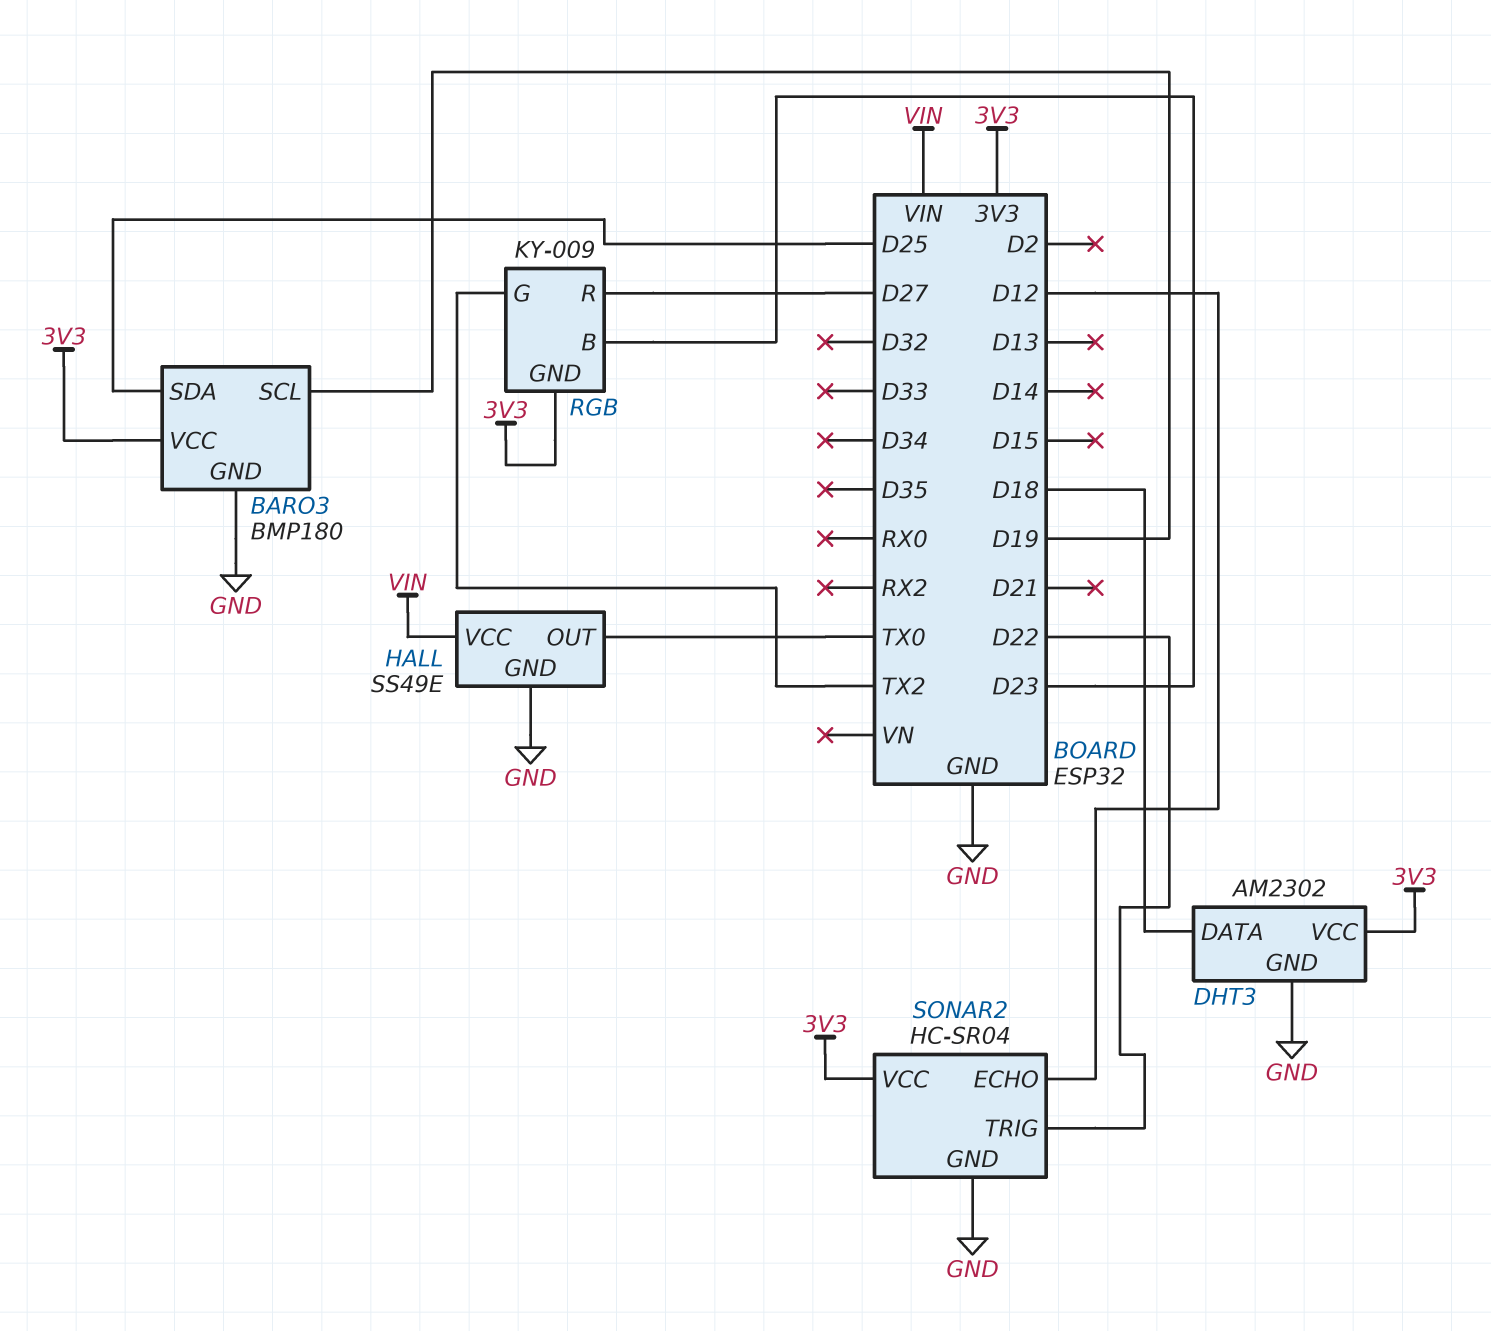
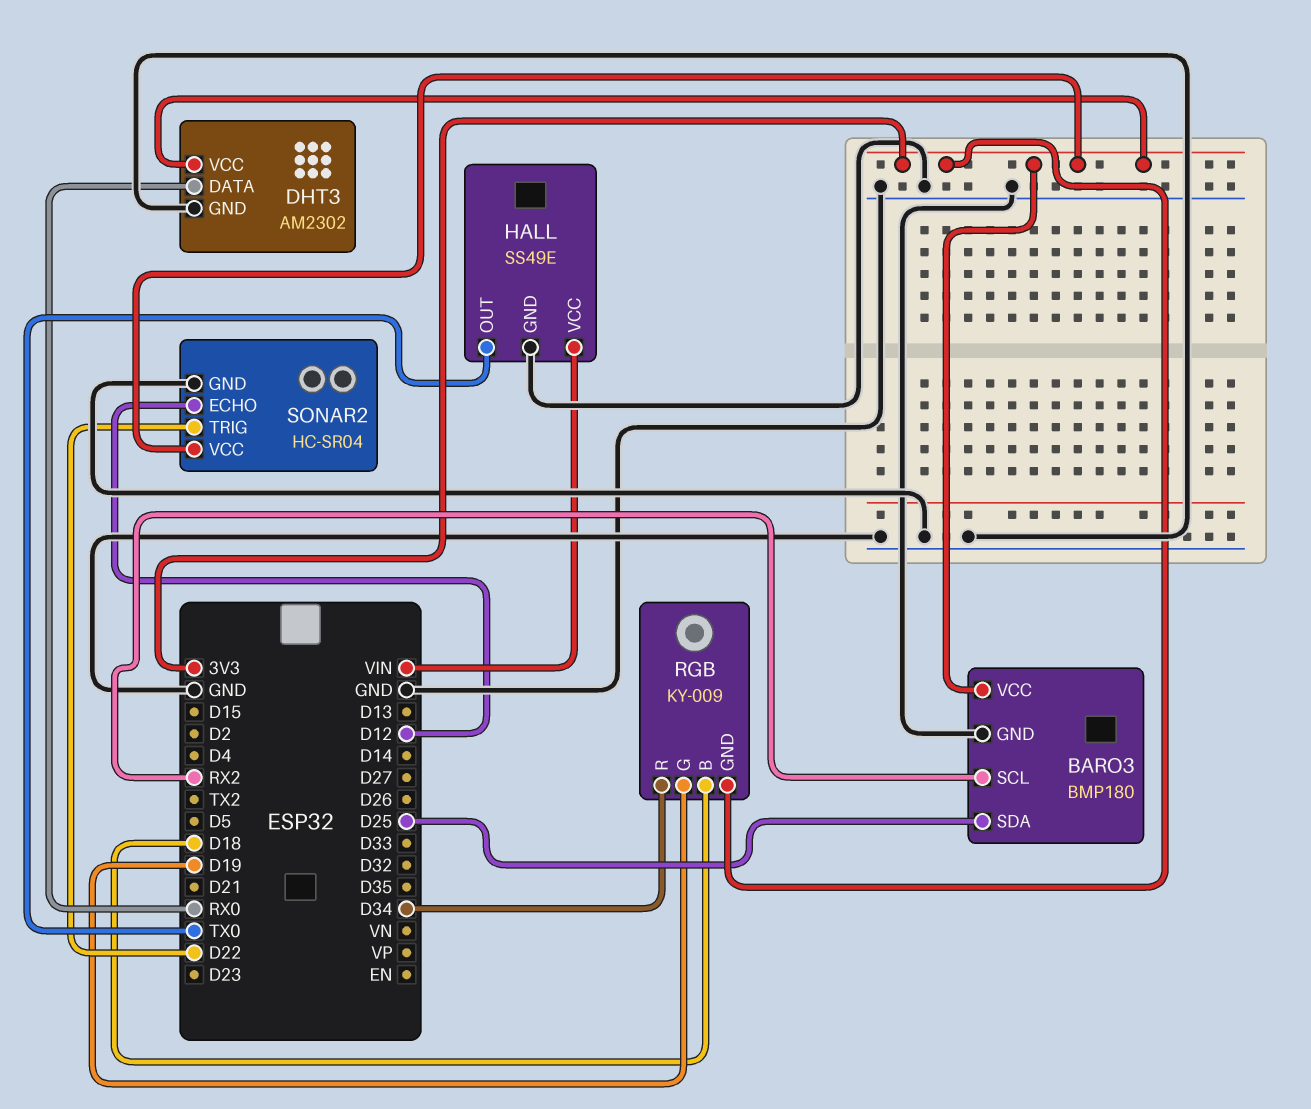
BARO3 pin SCL: D19 -> RX2
DHT3 pin DATA: D18 -> RX0
RGB pin B: D23 -> D18
RGB pin G: TX2 -> D19
RGB pin R: D27 -> D34

